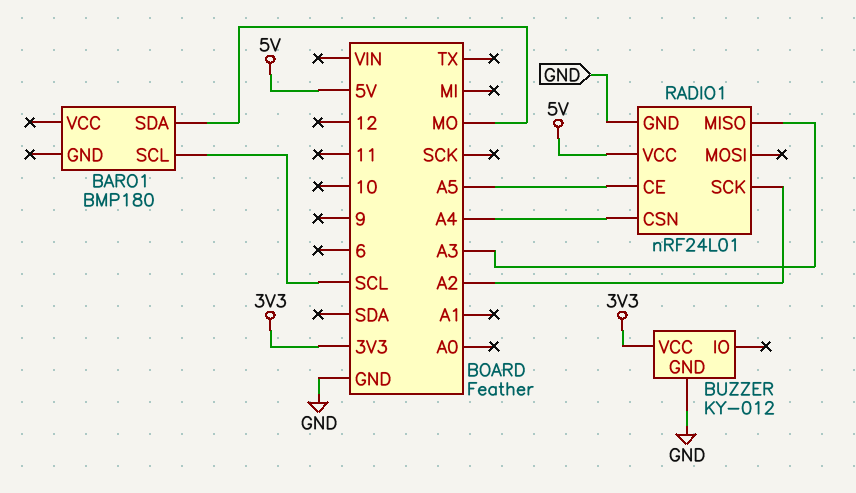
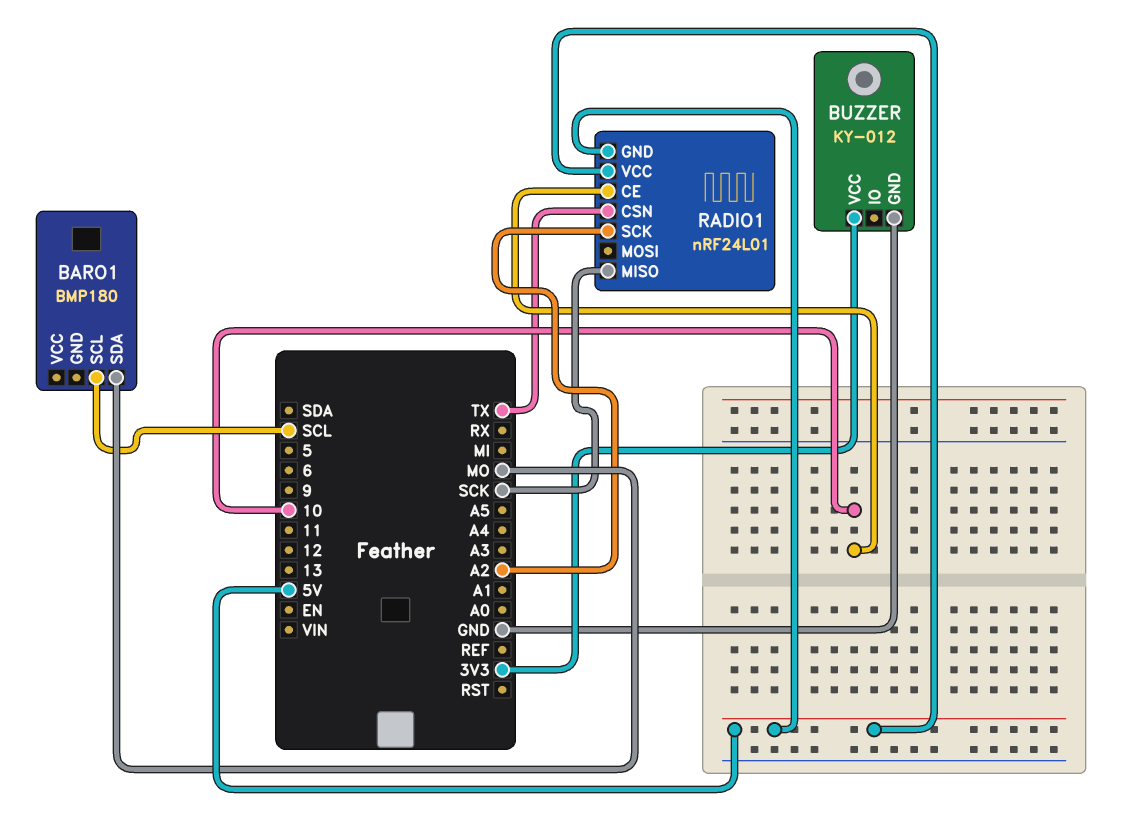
RADIO1 pin CE: A5 -> 10
RADIO1 pin CSN: A4 -> TX
RADIO1 pin GND: GND -> 5V
RADIO1 pin MISO: A3 -> SCK

